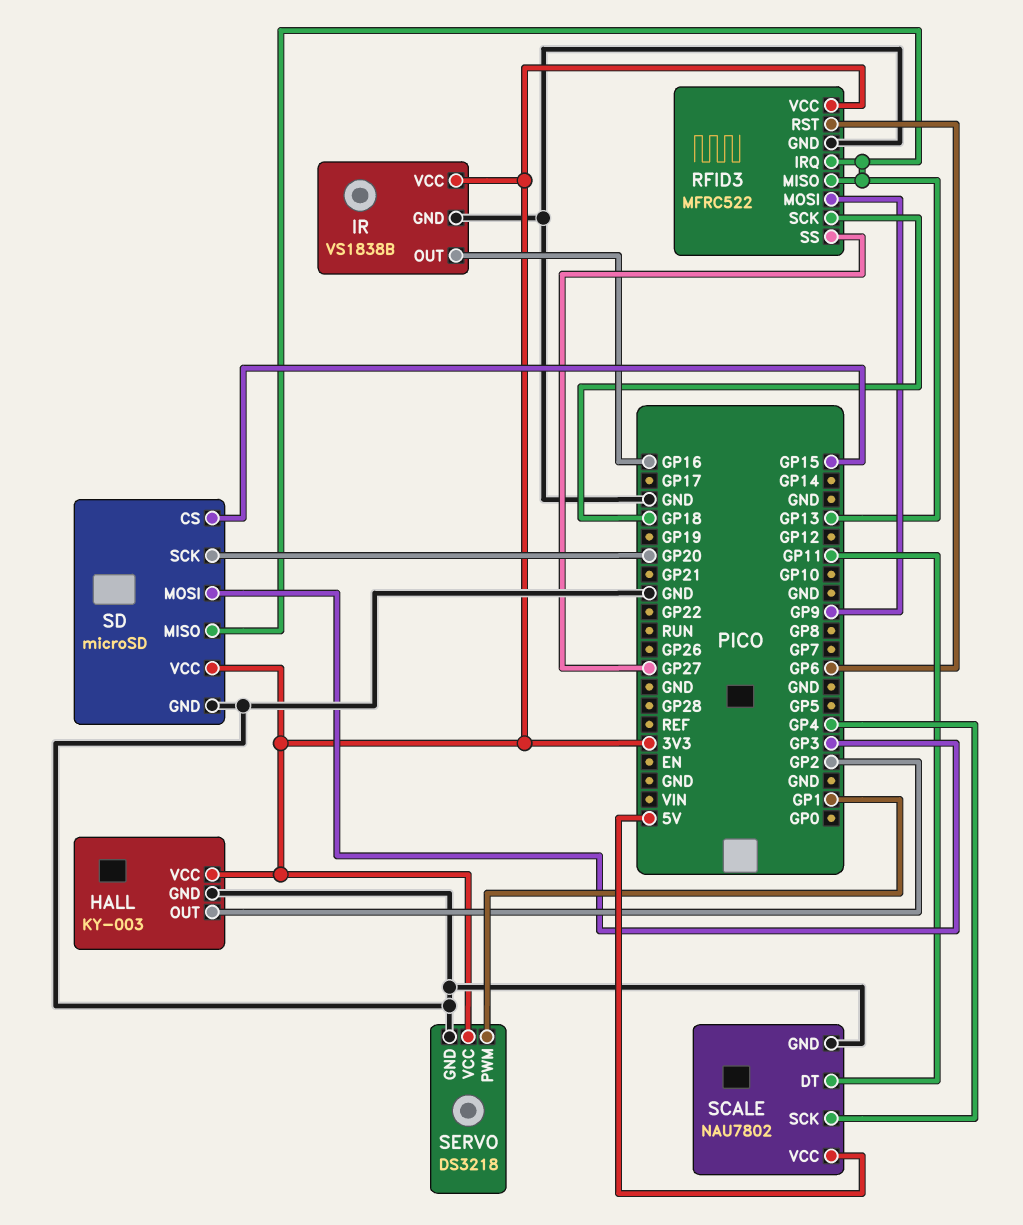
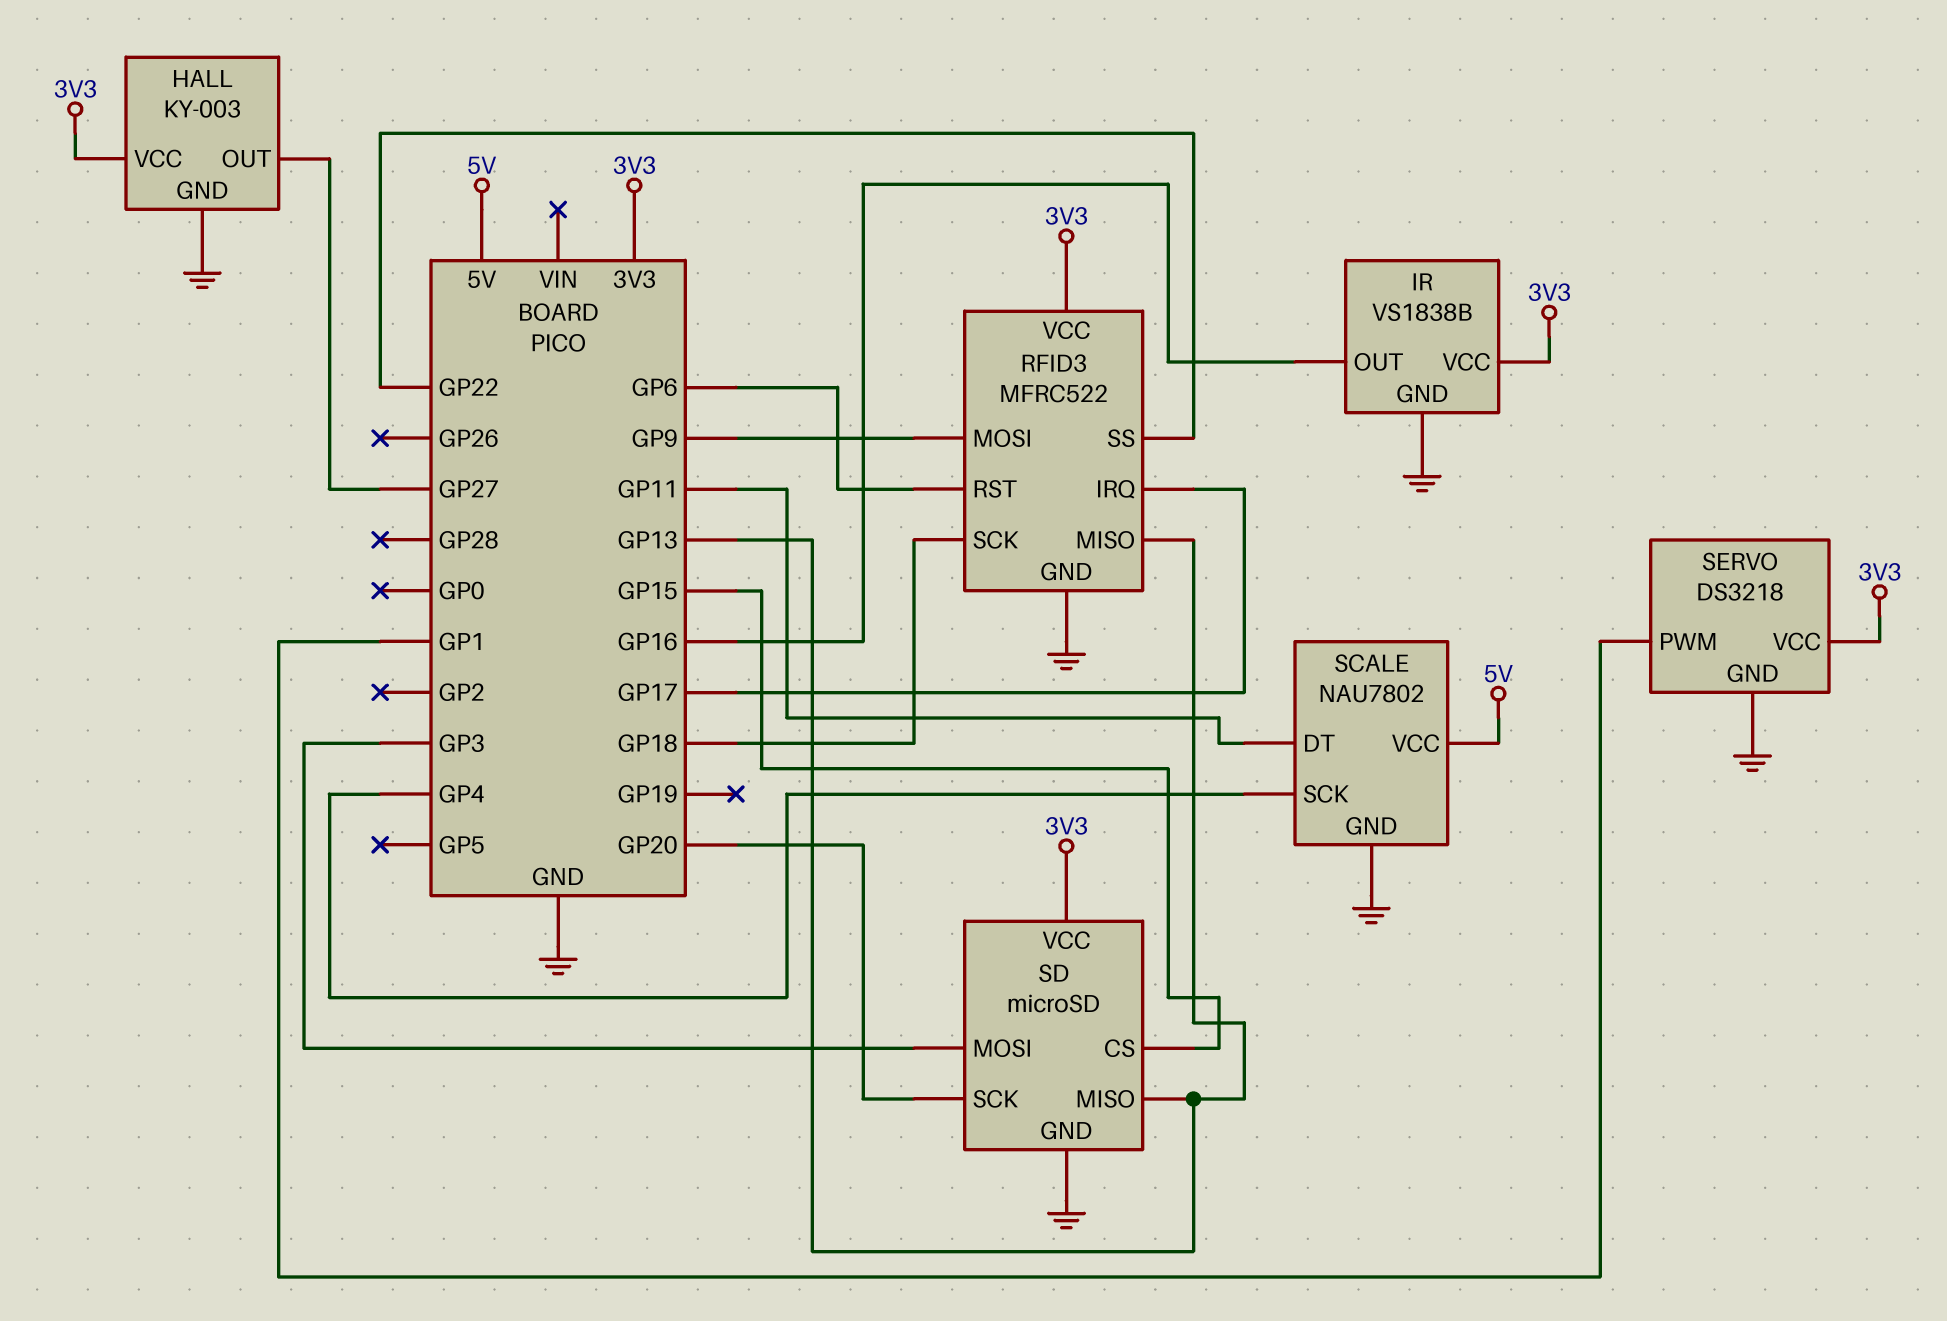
HALL pin OUT: GP2 -> GP27
RFID3 pin IRQ: GP13 -> GP17
RFID3 pin SS: GP27 -> GP22

